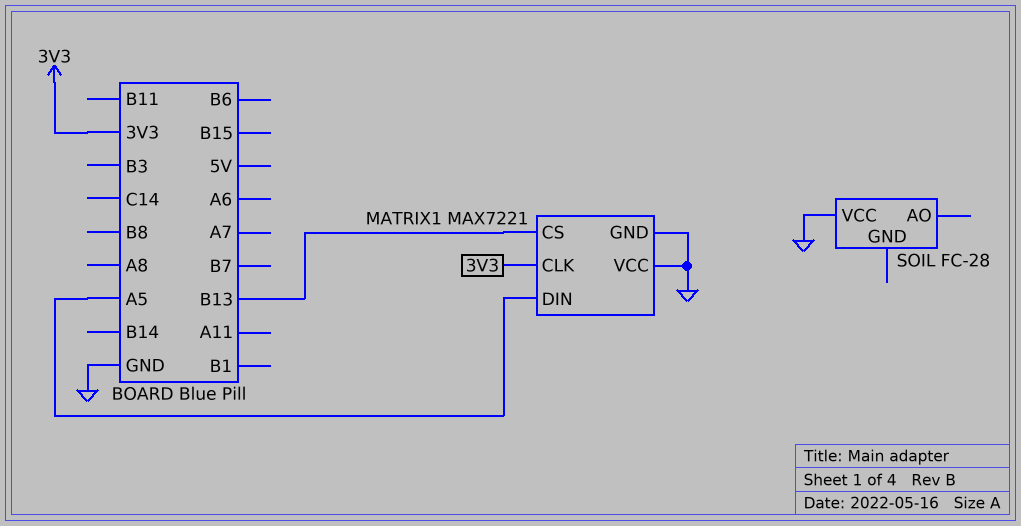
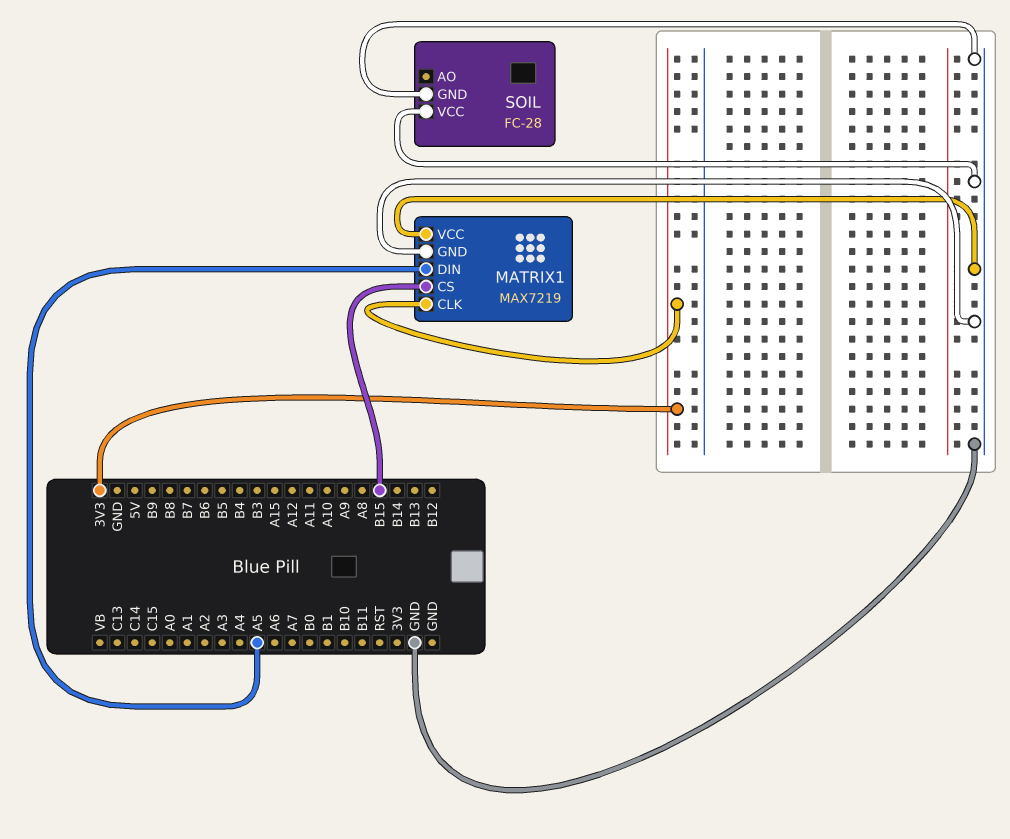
MATRIX1: MAX7221 -> MAX7219
MATRIX1 pin CS: B13 -> B15
SOIL pin GND: none -> GND

